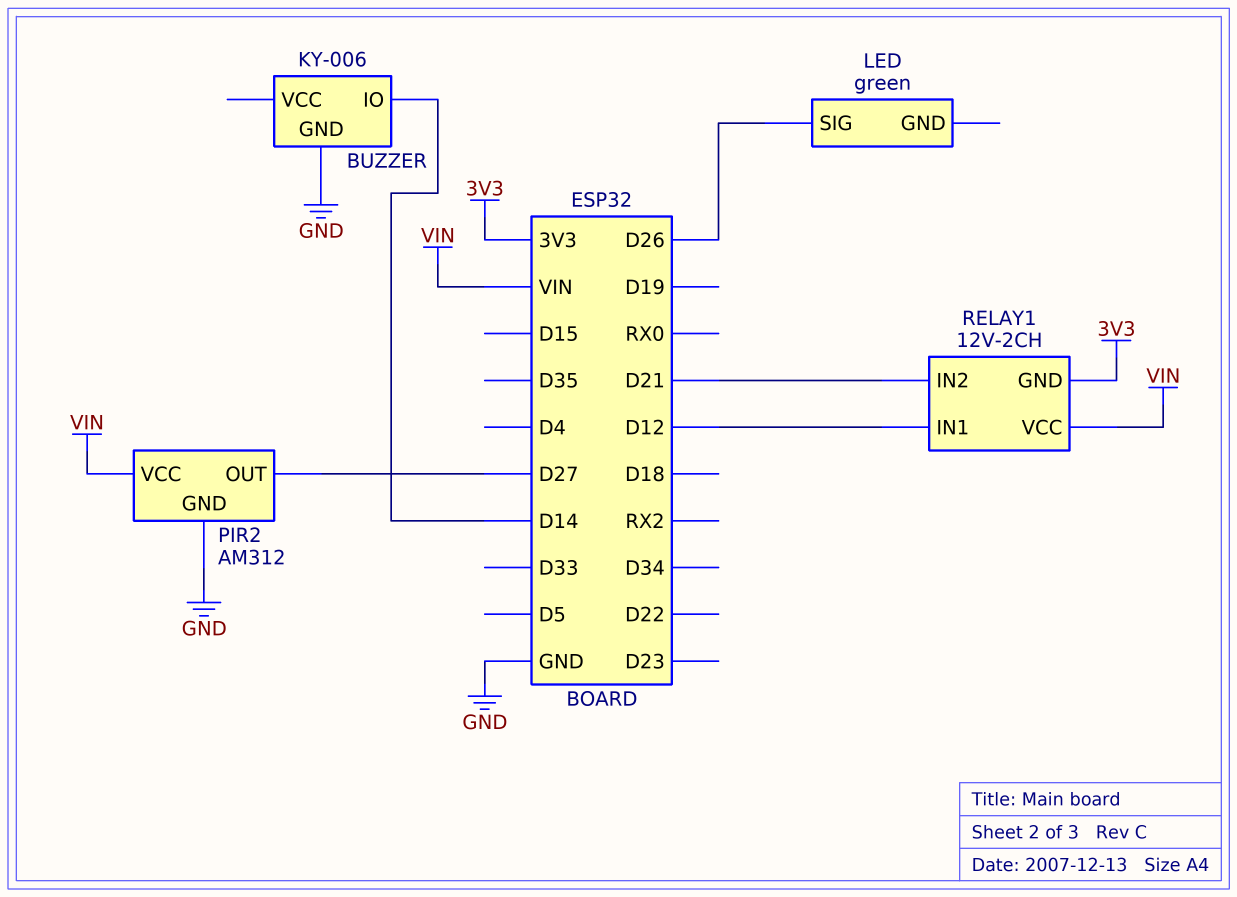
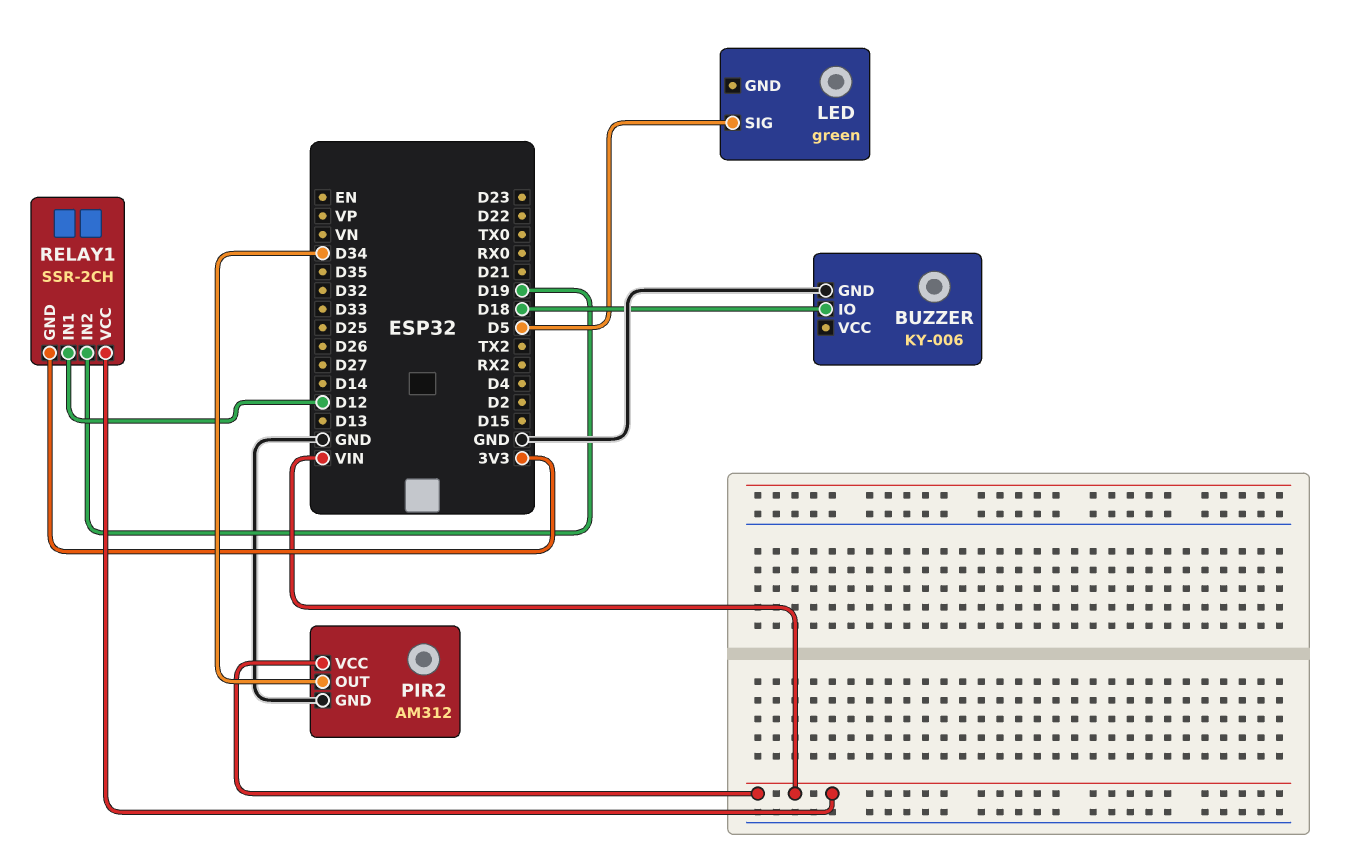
BUZZER pin IO: D14 -> D18
LED pin SIG: D26 -> D5
PIR2 pin OUT: D27 -> D34
RELAY1: 12V-2CH -> SSR-2CH
RELAY1 pin IN2: D21 -> D19

